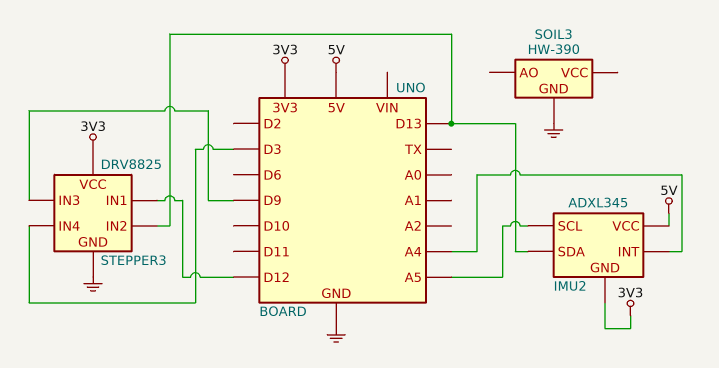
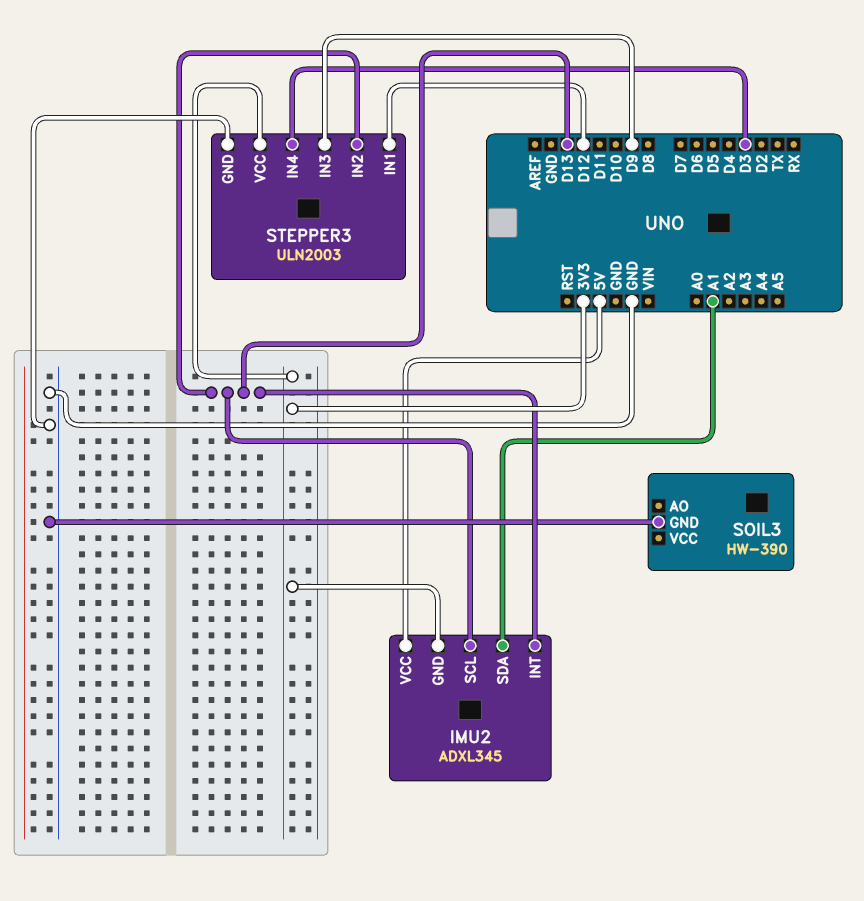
IMU2 pin INT: A4 -> D13
IMU2 pin SCL: A5 -> D13
IMU2 pin SDA: D13 -> A1
STEPPER3: DRV8825 -> ULN2003

